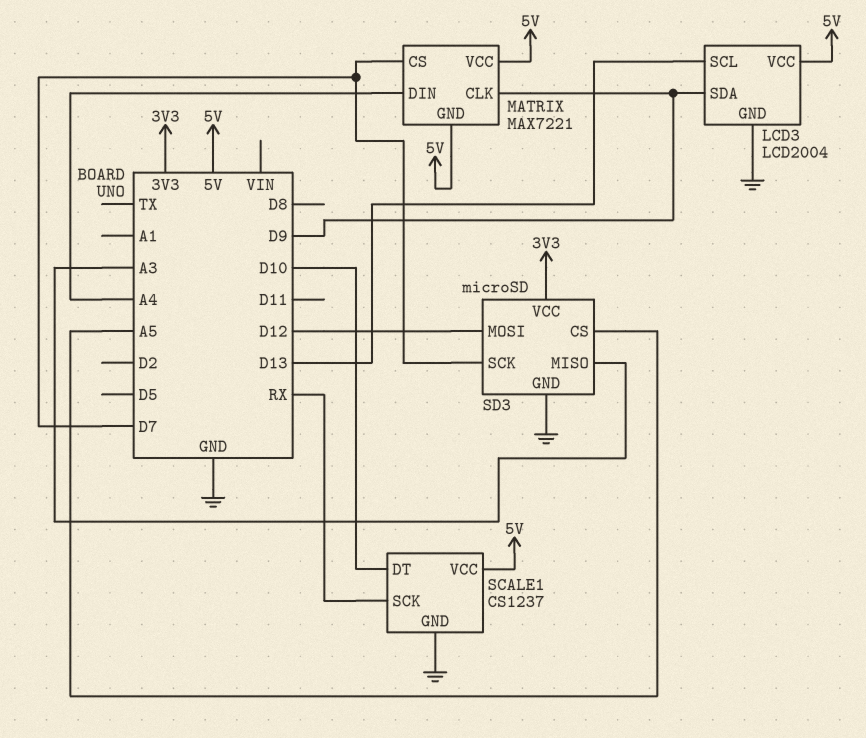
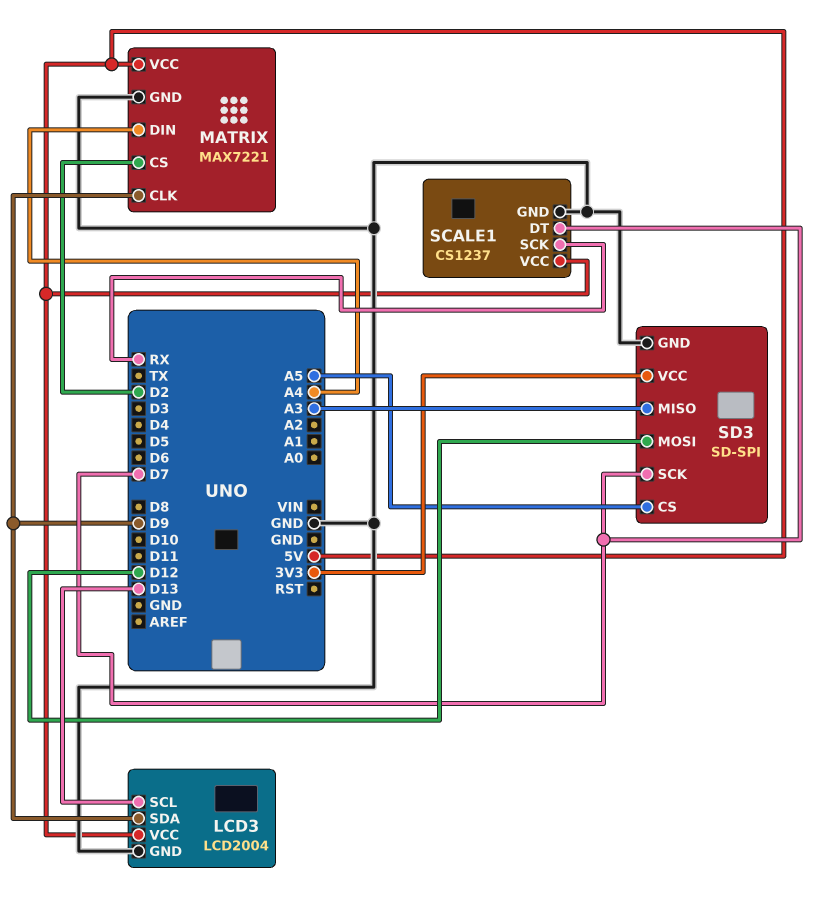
MATRIX pin CS: D7 -> D2
MATRIX pin GND: 5V -> GND
SCALE1 pin DT: D10 -> D7
SD3: microSD -> SD-SPI

